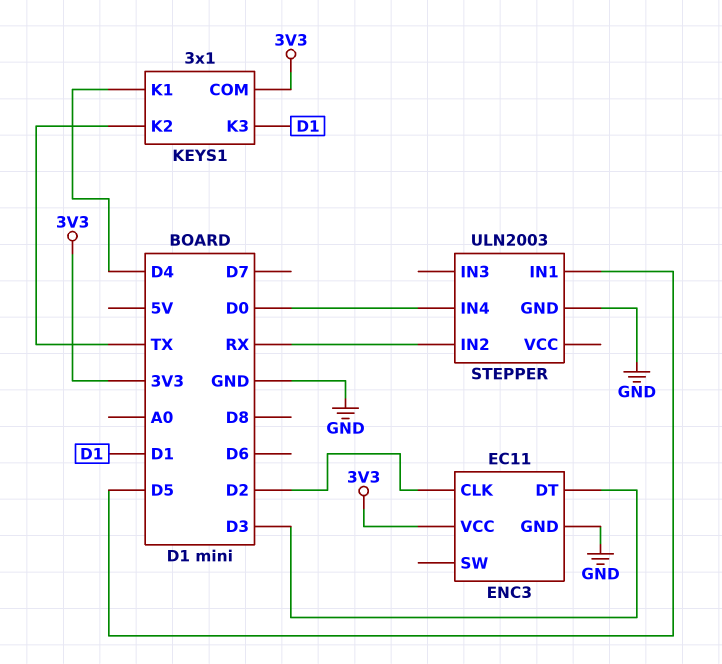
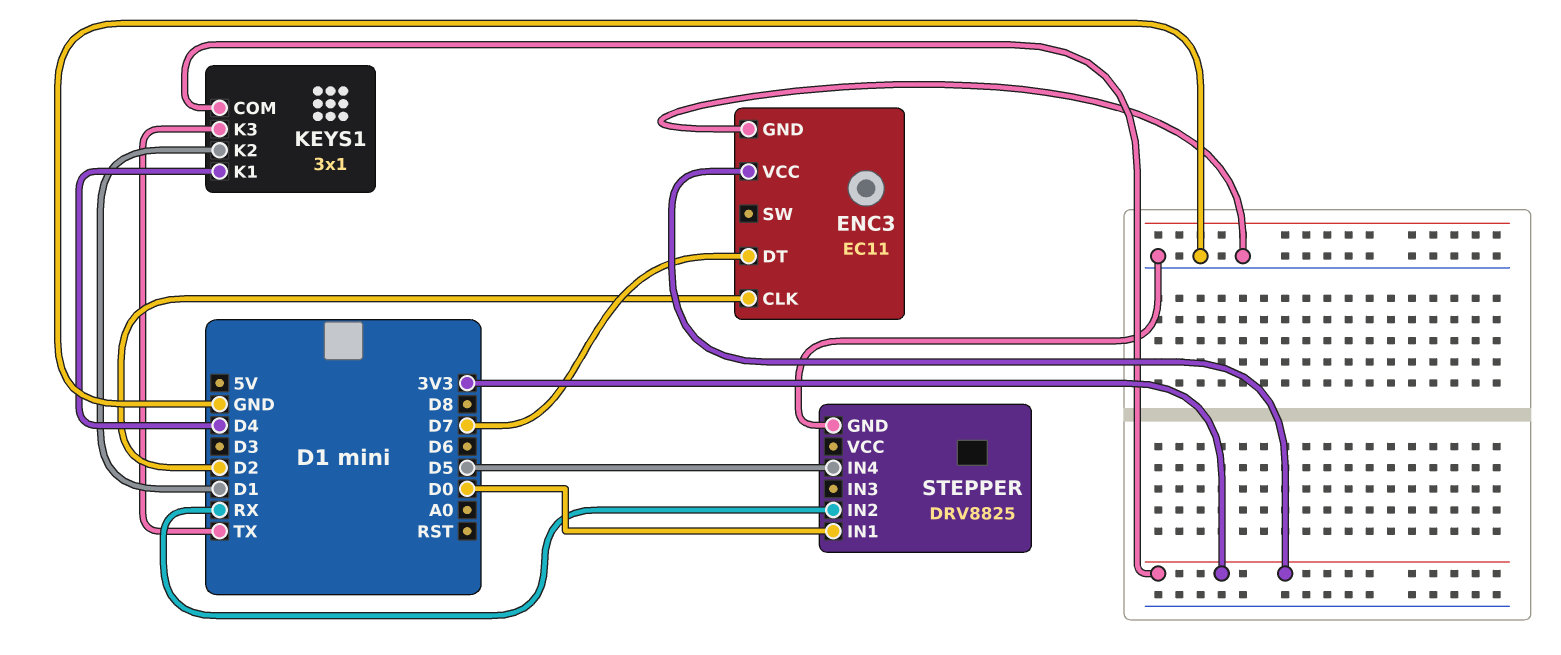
ENC3 pin DT: D3 -> D7
KEYS1 pin K2: TX -> D1
KEYS1 pin K3: D1 -> TX
STEPPER: ULN2003 -> DRV8825
STEPPER pin IN1: D5 -> D0
STEPPER pin IN4: D0 -> D5

